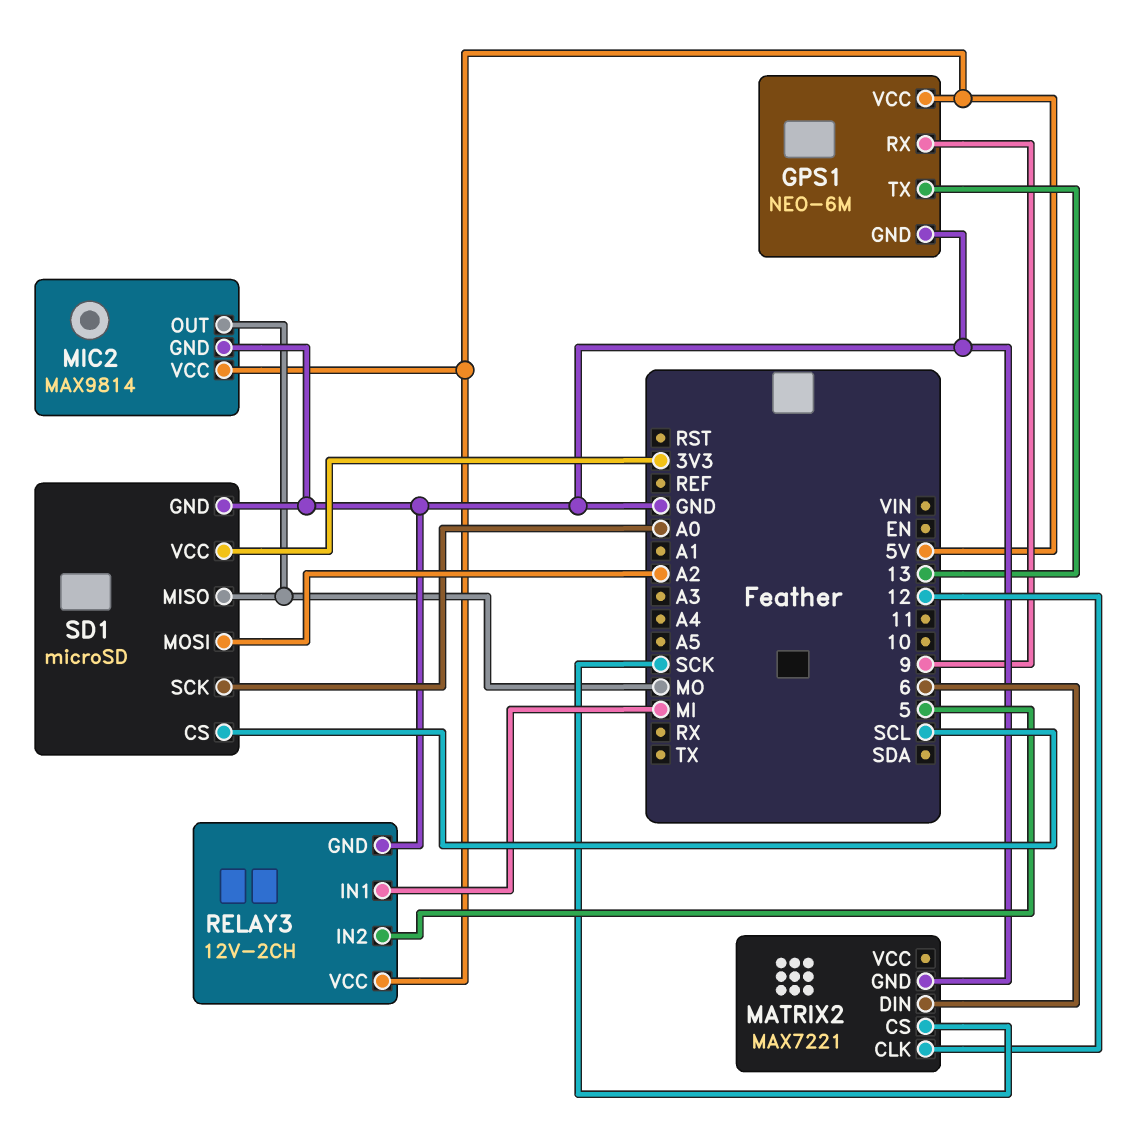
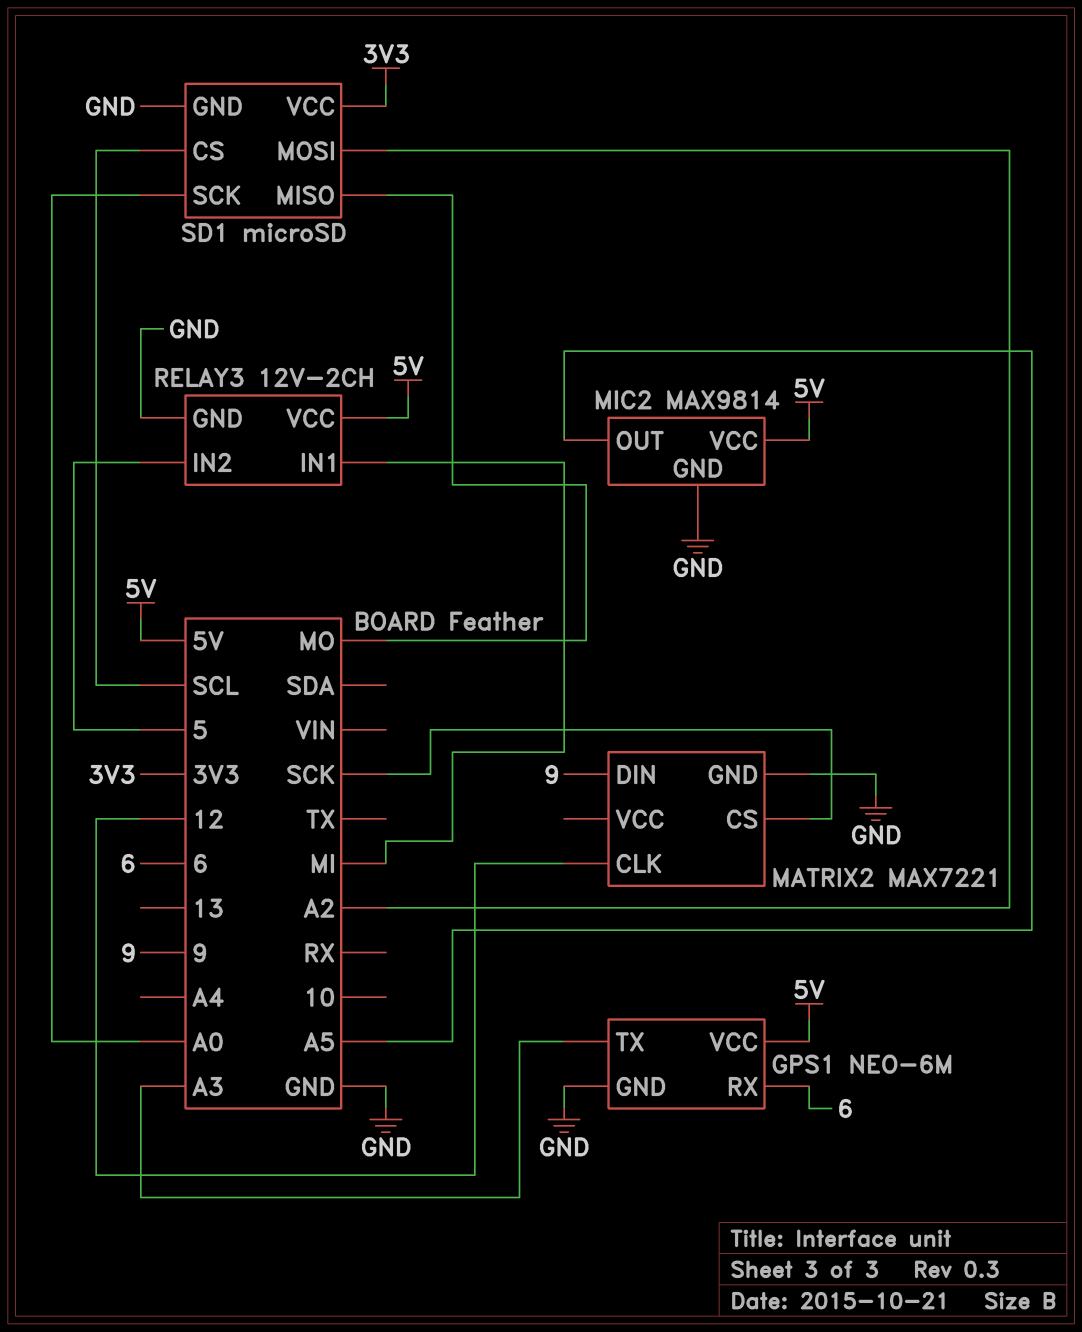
GPS1 pin RX: 9 -> 6
GPS1 pin TX: 13 -> A3
MATRIX2 pin DIN: 6 -> 9
MIC2 pin OUT: MO -> A5

